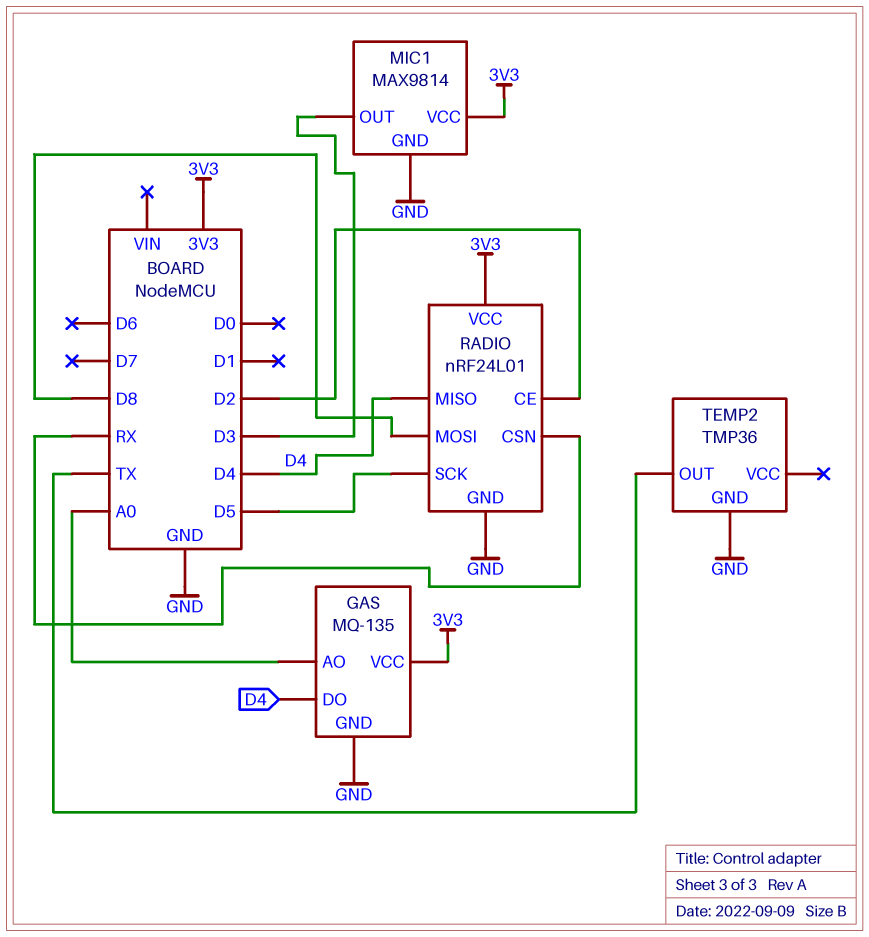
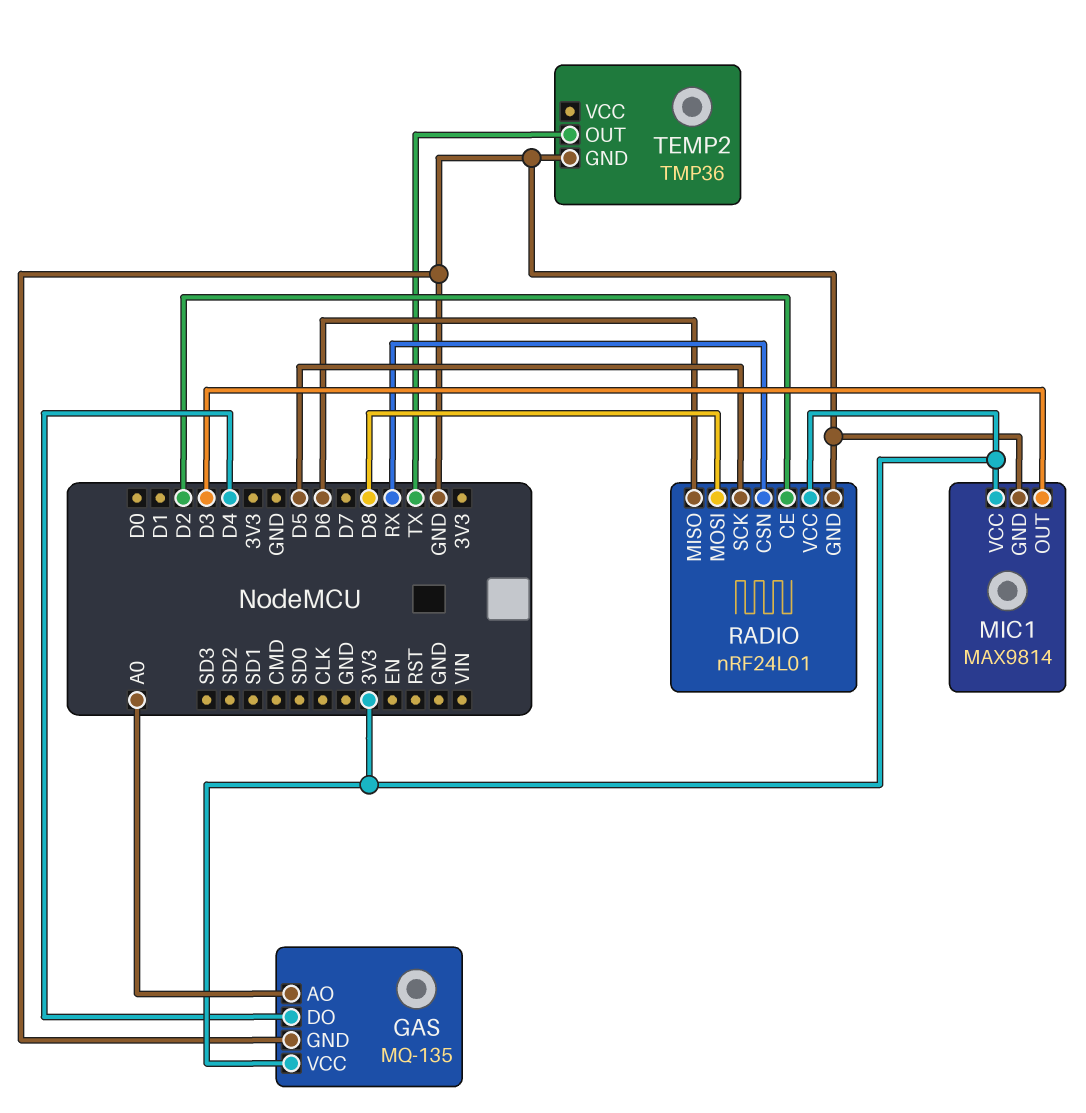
RADIO pin MISO: D4 -> D6

